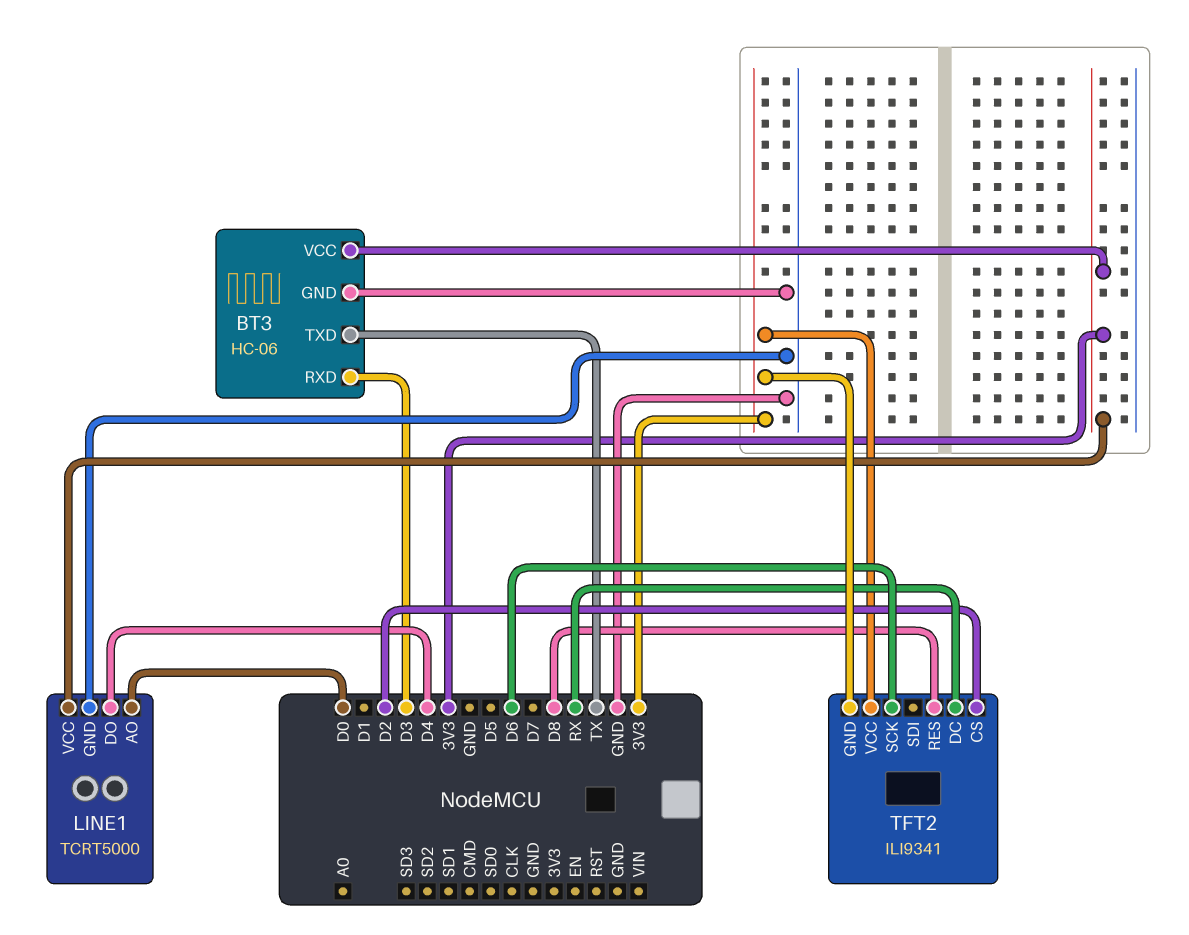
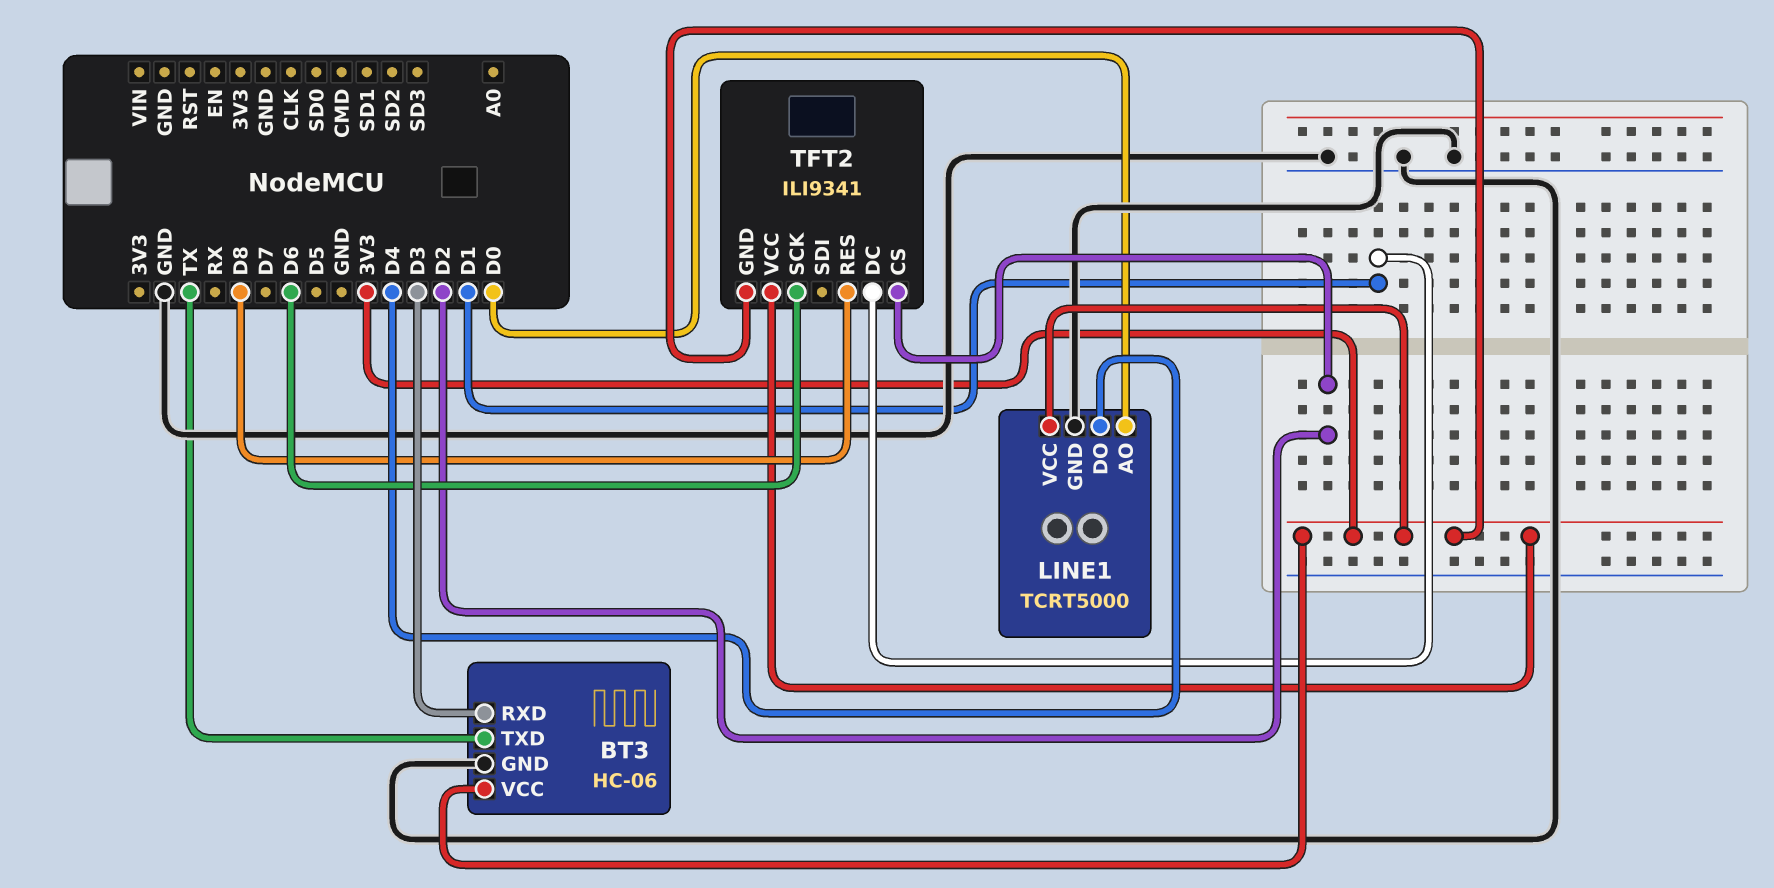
TFT2 pin DC: RX -> D1

